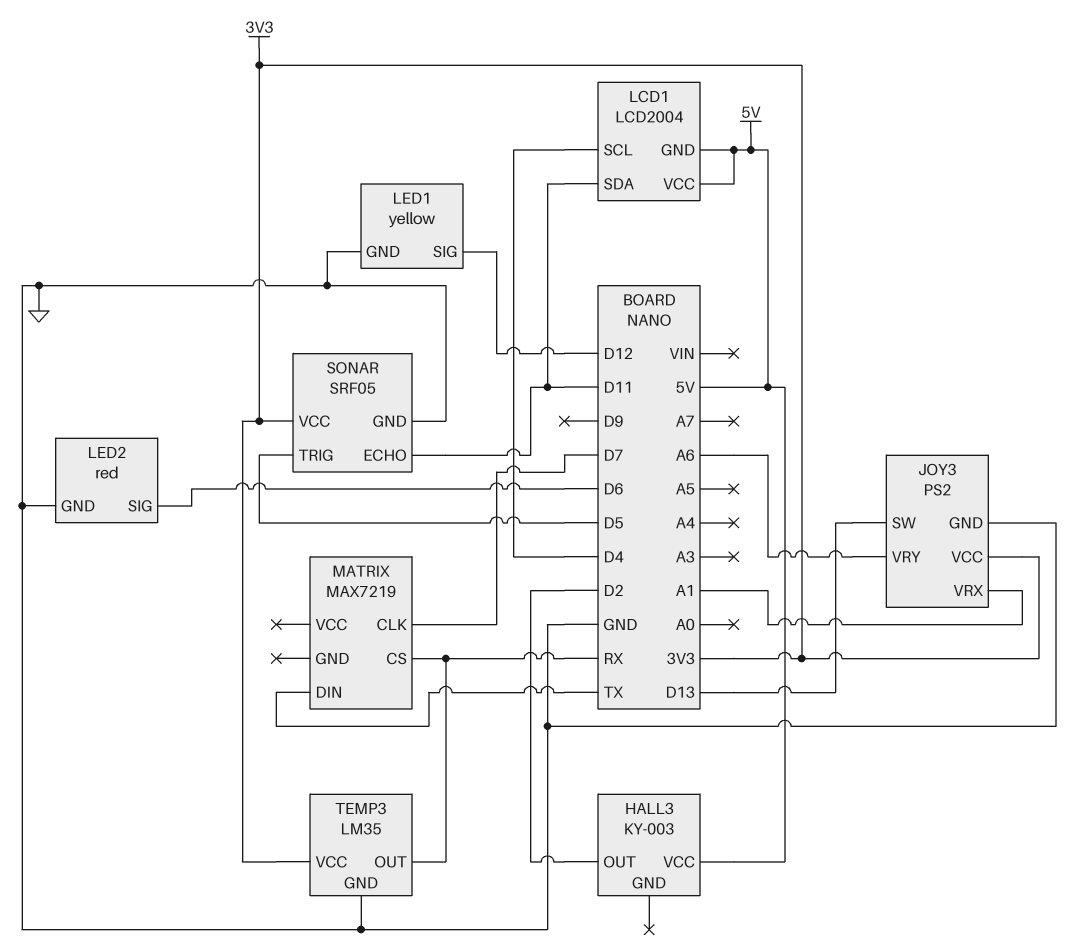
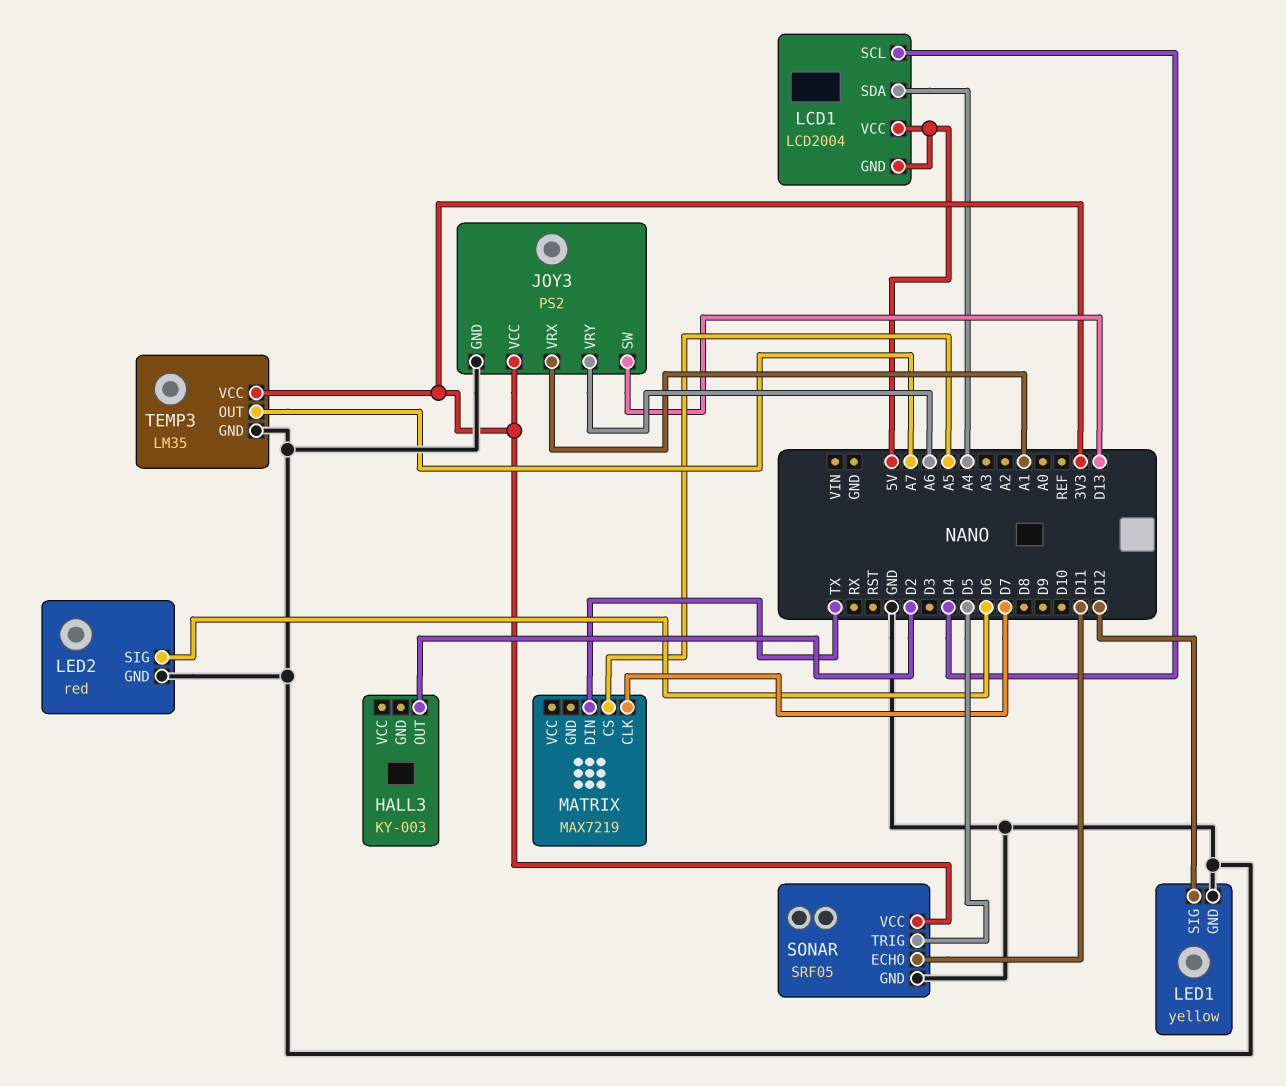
HALL3 pin VCC: 5V -> none
LCD1 pin SDA: D11 -> A4
MATRIX pin CS: RX -> A5
TEMP3 pin OUT: RX -> A7

